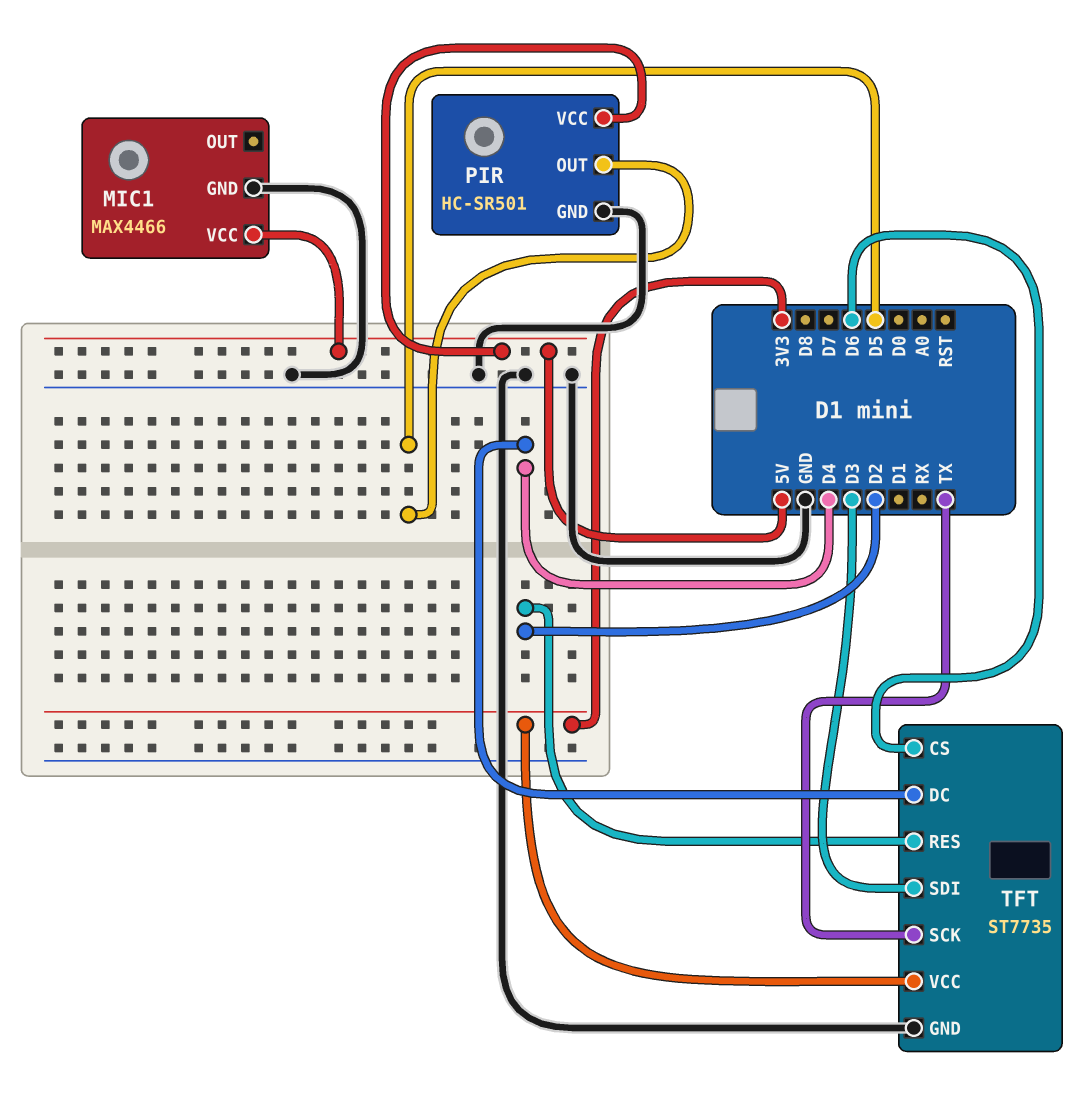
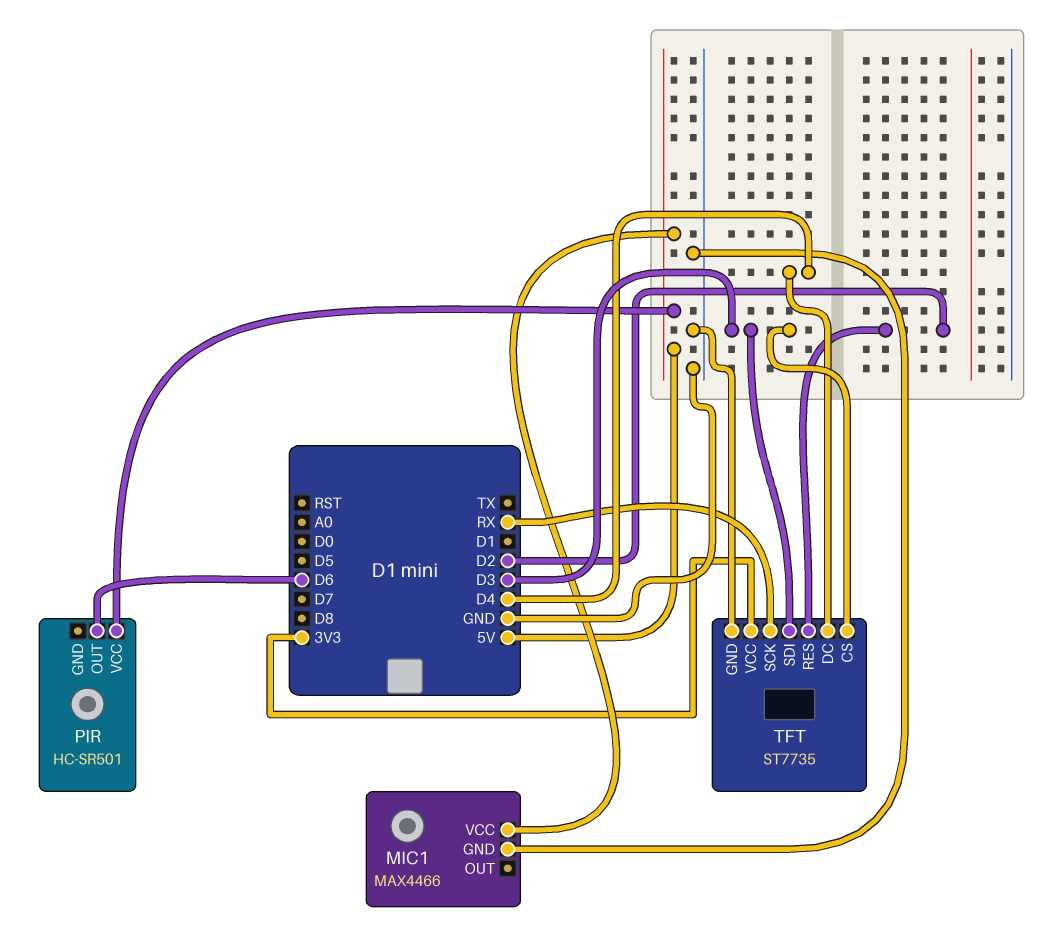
PIR pin GND: GND -> none
PIR pin OUT: D5 -> D6
TFT pin CS: D6 -> D3
TFT pin SCK: TX -> RX

